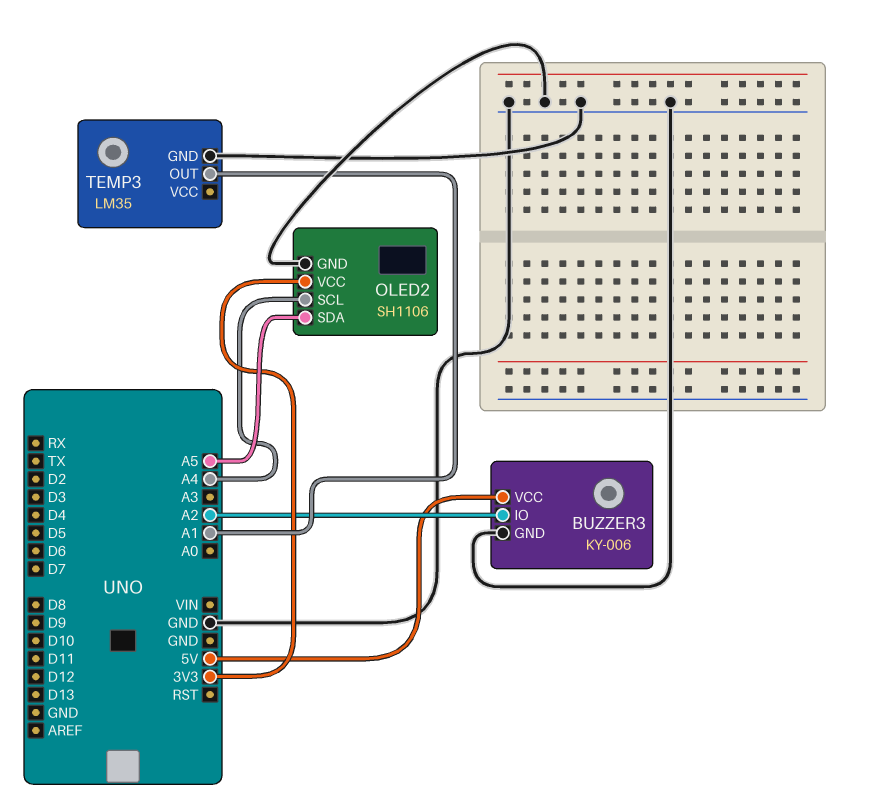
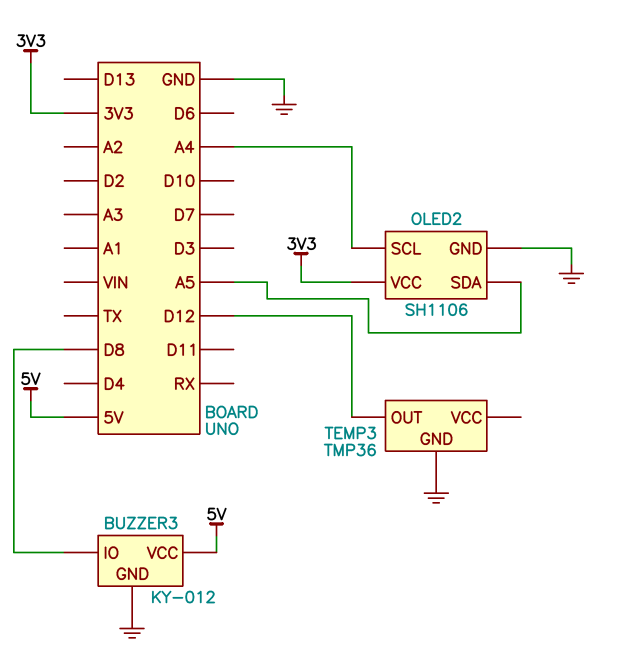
BUZZER3: KY-006 -> KY-012
BUZZER3 pin IO: A2 -> D8
TEMP3: LM35 -> TMP36
TEMP3 pin OUT: A1 -> D12

